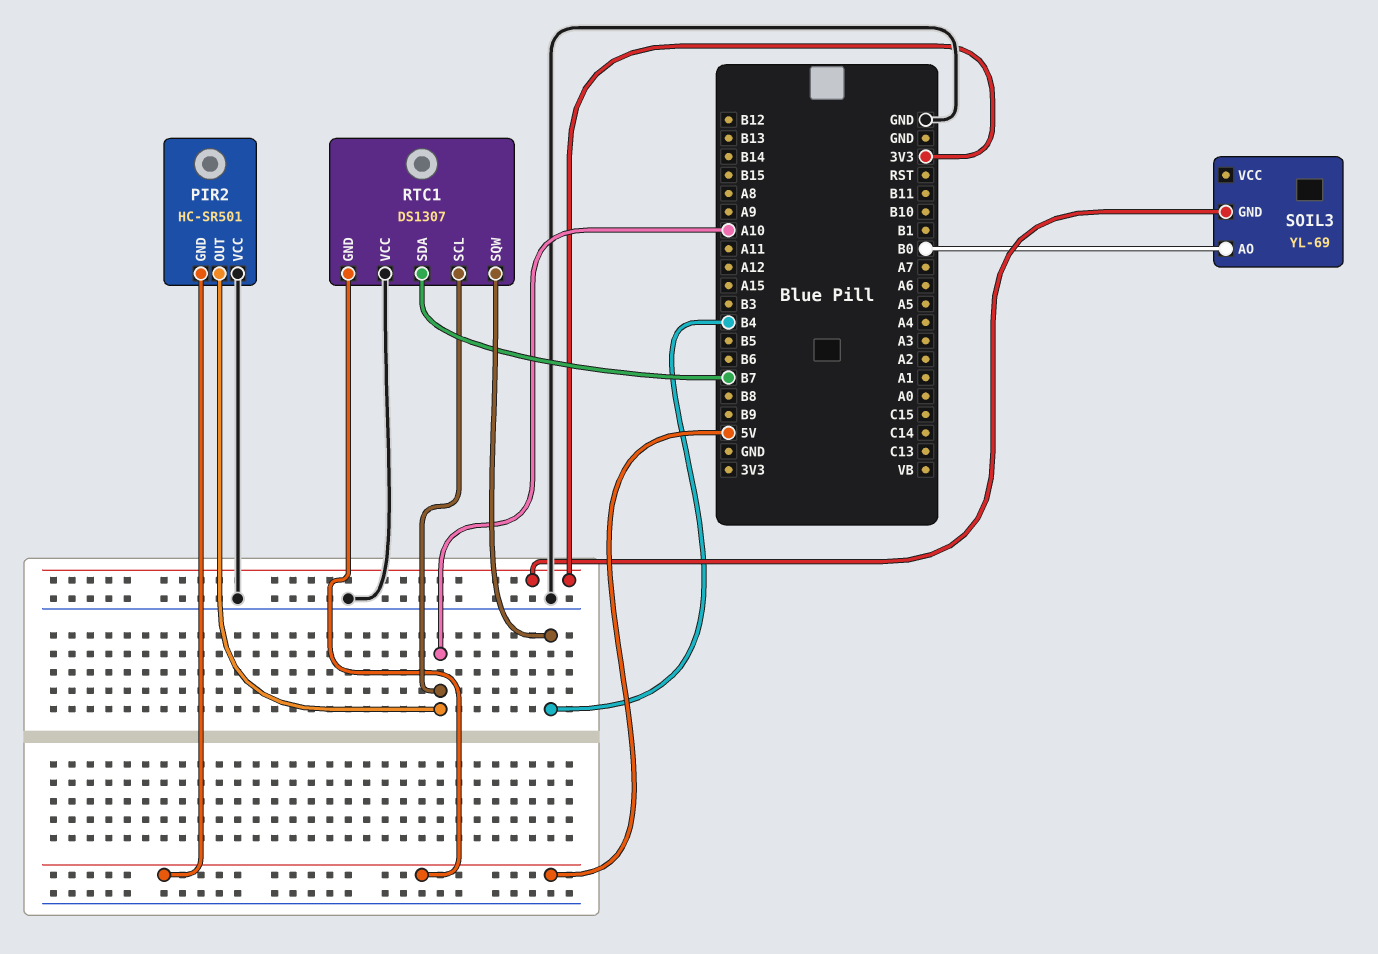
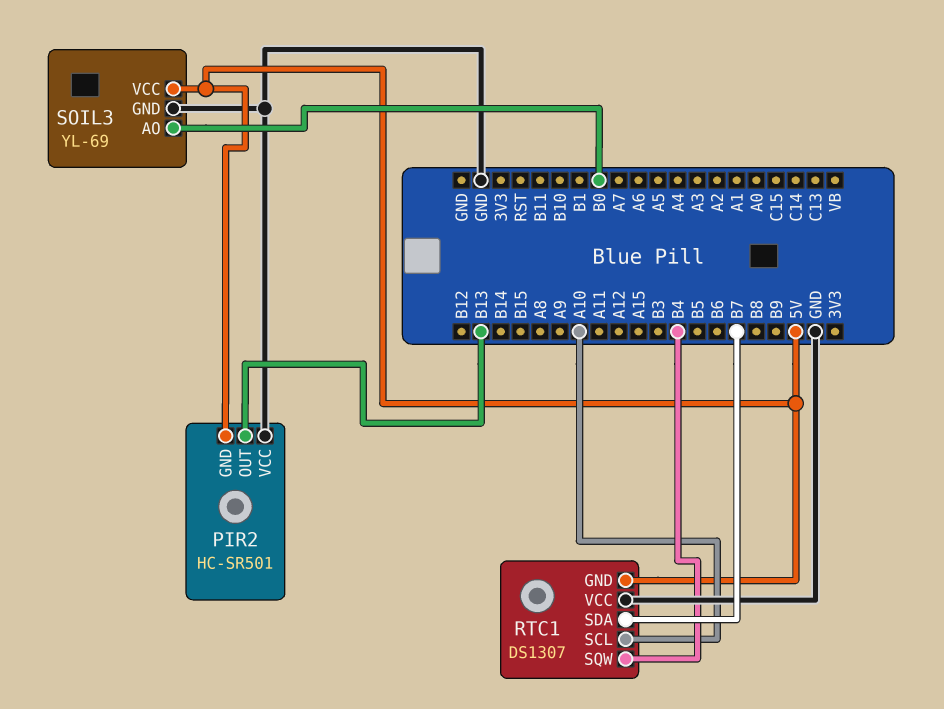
PIR2 pin OUT: A10 -> B13
SOIL3 pin GND: 3V3 -> GND
SOIL3 pin VCC: none -> 5V

